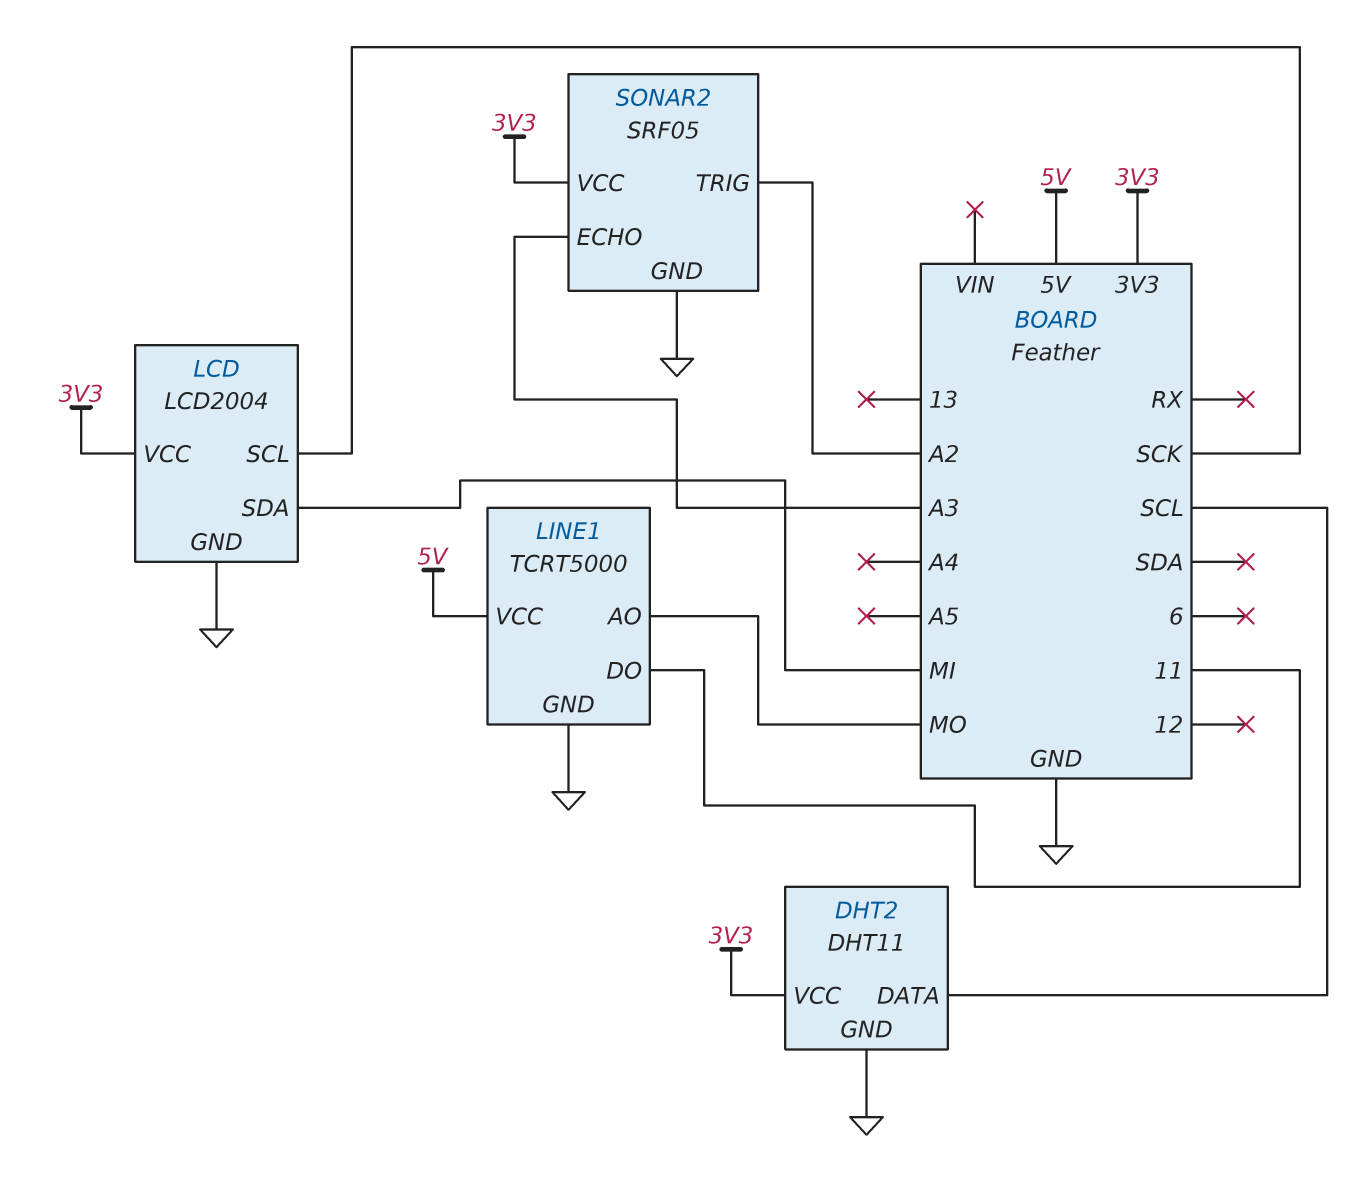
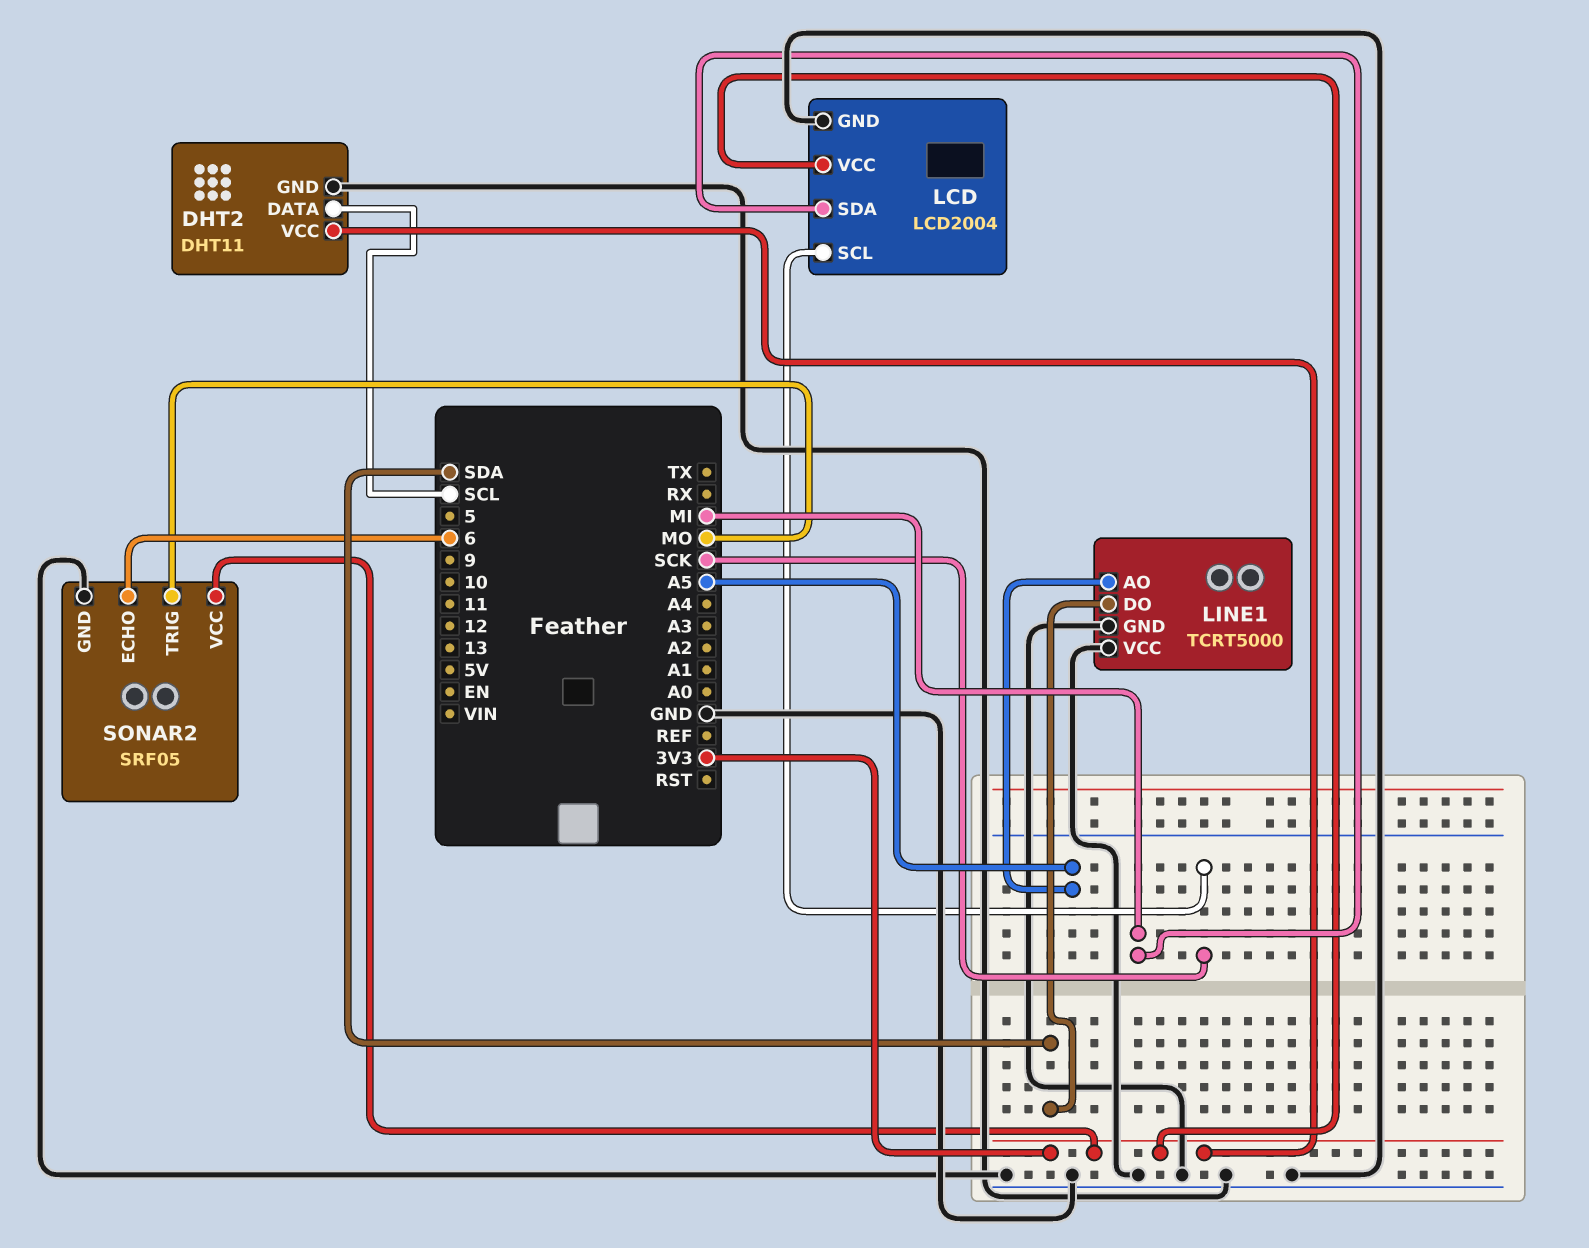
LINE1 pin AO: MO -> A5
LINE1 pin DO: 11 -> SDA
LINE1 pin VCC: 5V -> GND
SONAR2 pin ECHO: A3 -> 6
SONAR2 pin TRIG: A2 -> MO

